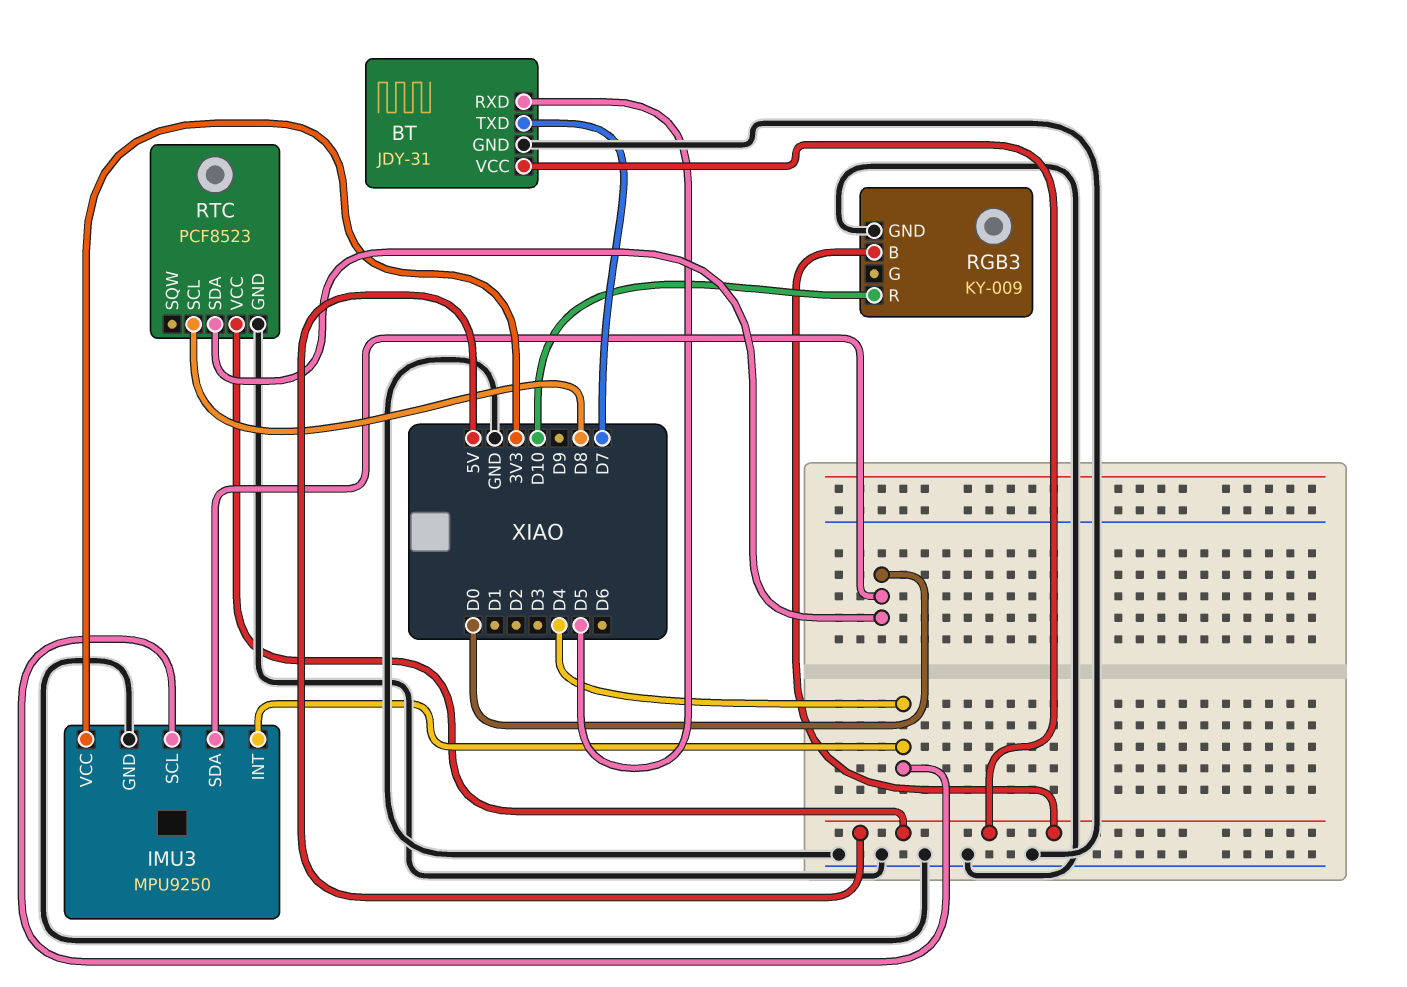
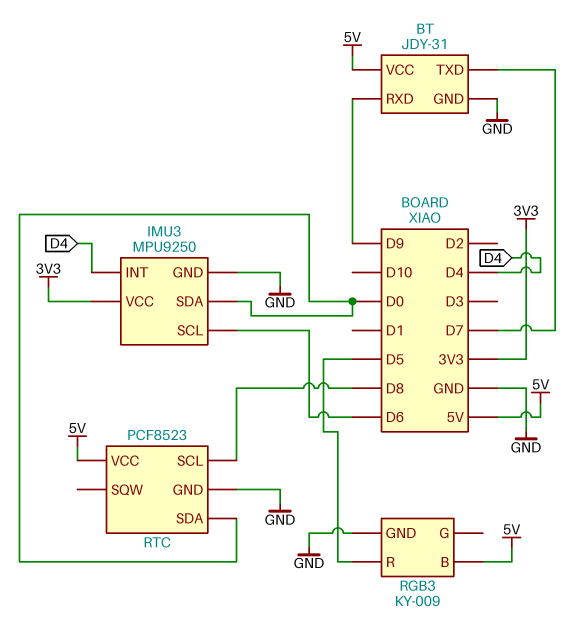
BT pin RXD: D5 -> D9
IMU3 pin SCL: D4 -> D6
RGB3 pin R: D10 -> D5

